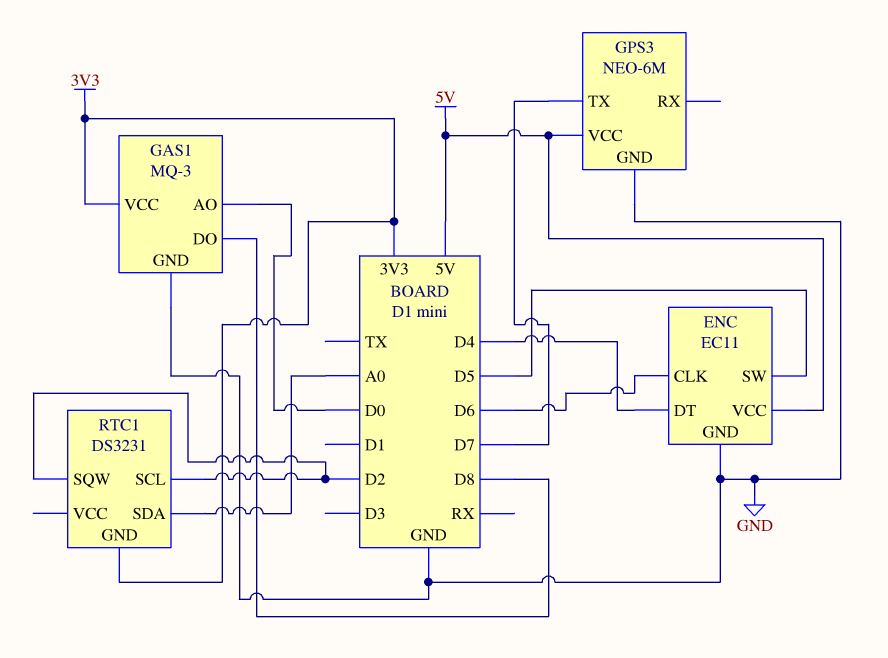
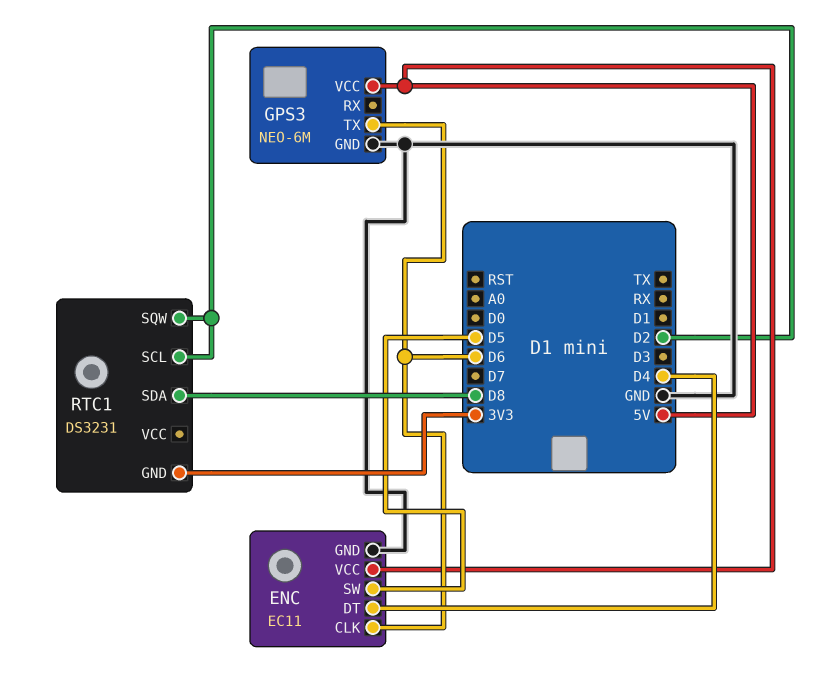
GAS1: MQ-3 -> none
GAS1 pin AO: D0 -> none
GAS1 pin DO: D8 -> none
GAS1 pin GND: GND -> none
GAS1 pin VCC: 3V3 -> none
GPS3 pin TX: D7 -> D6
RTC1 pin SDA: A0 -> D8

